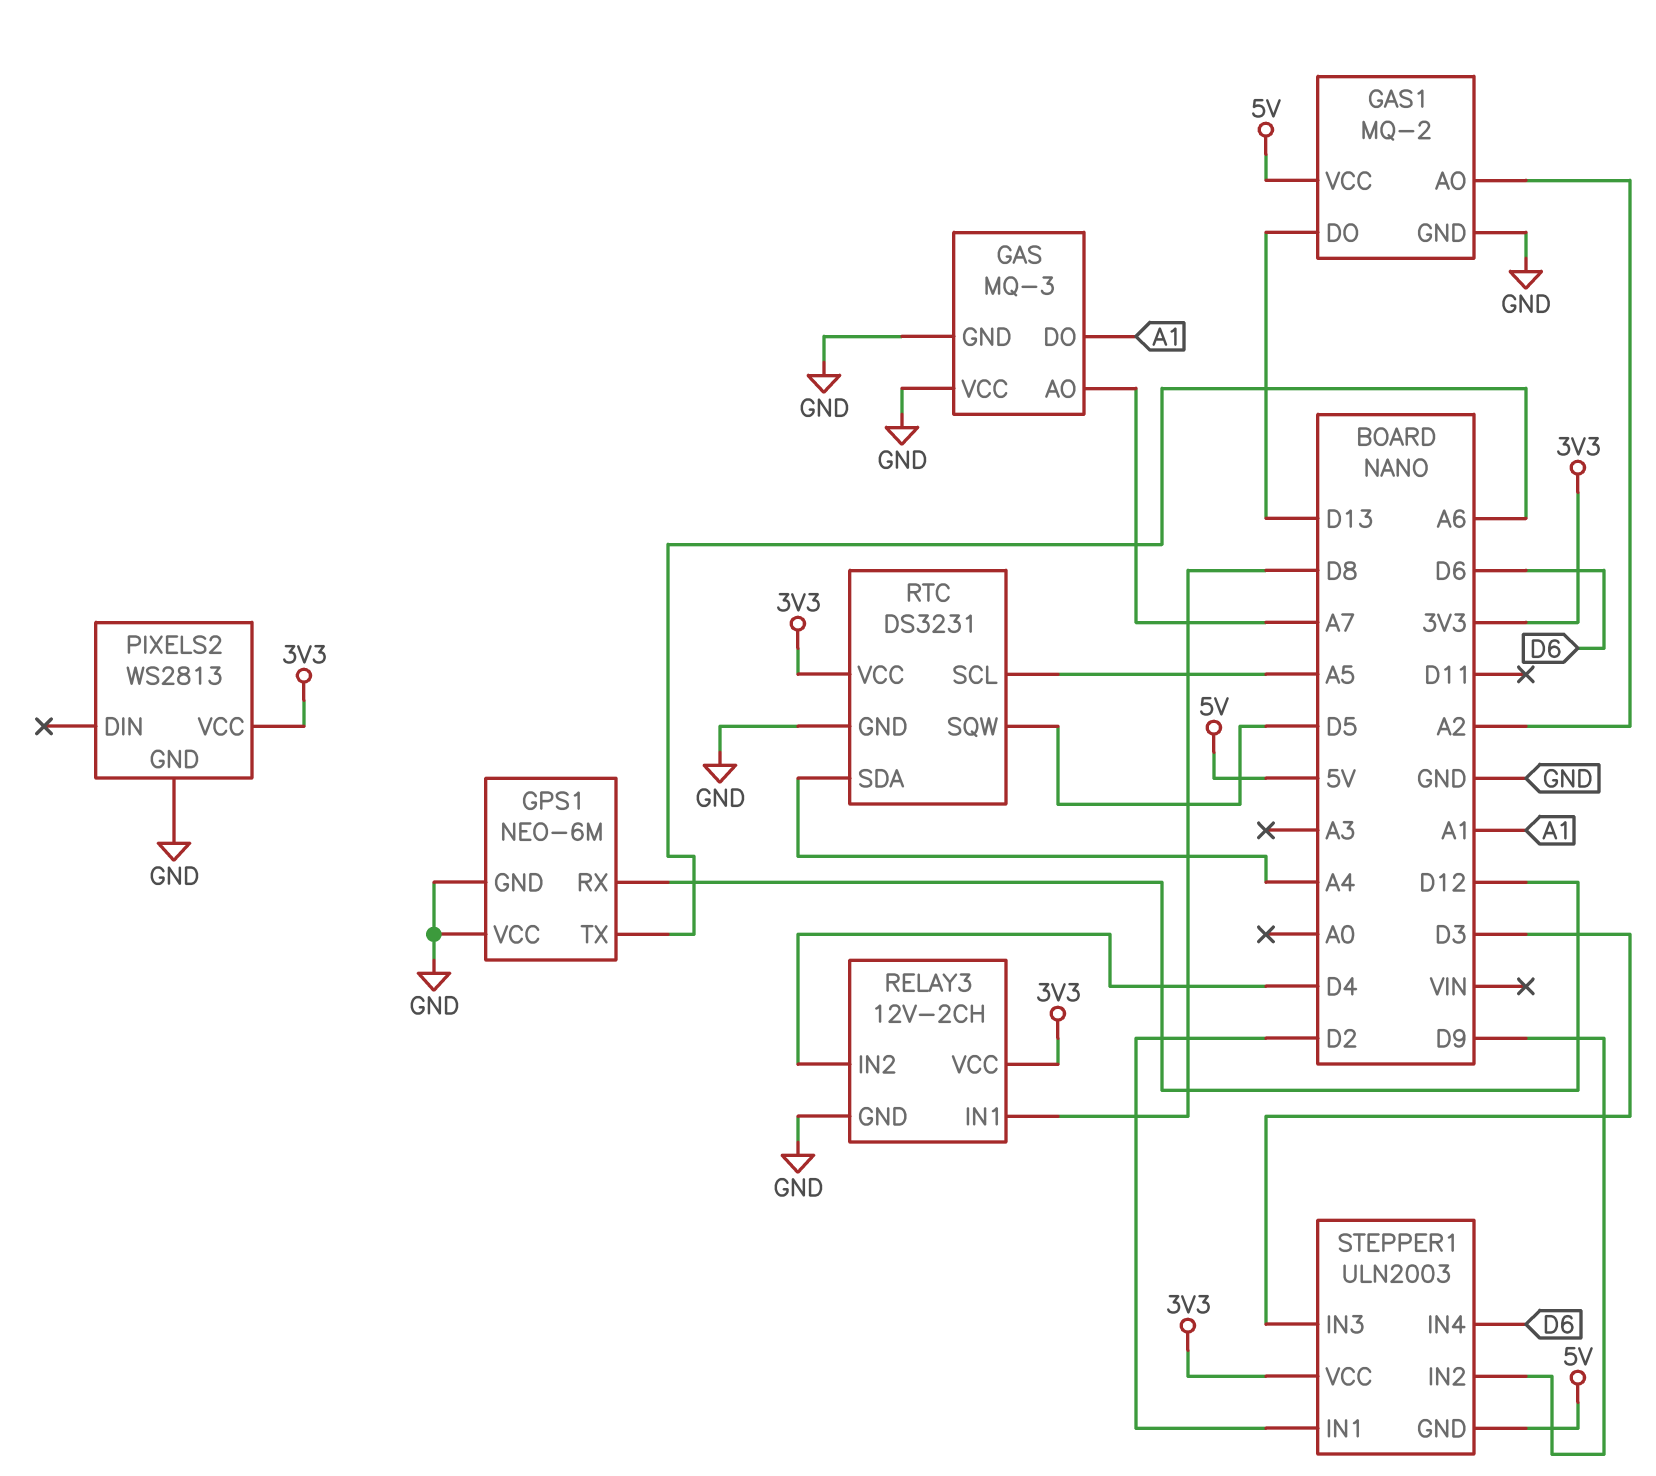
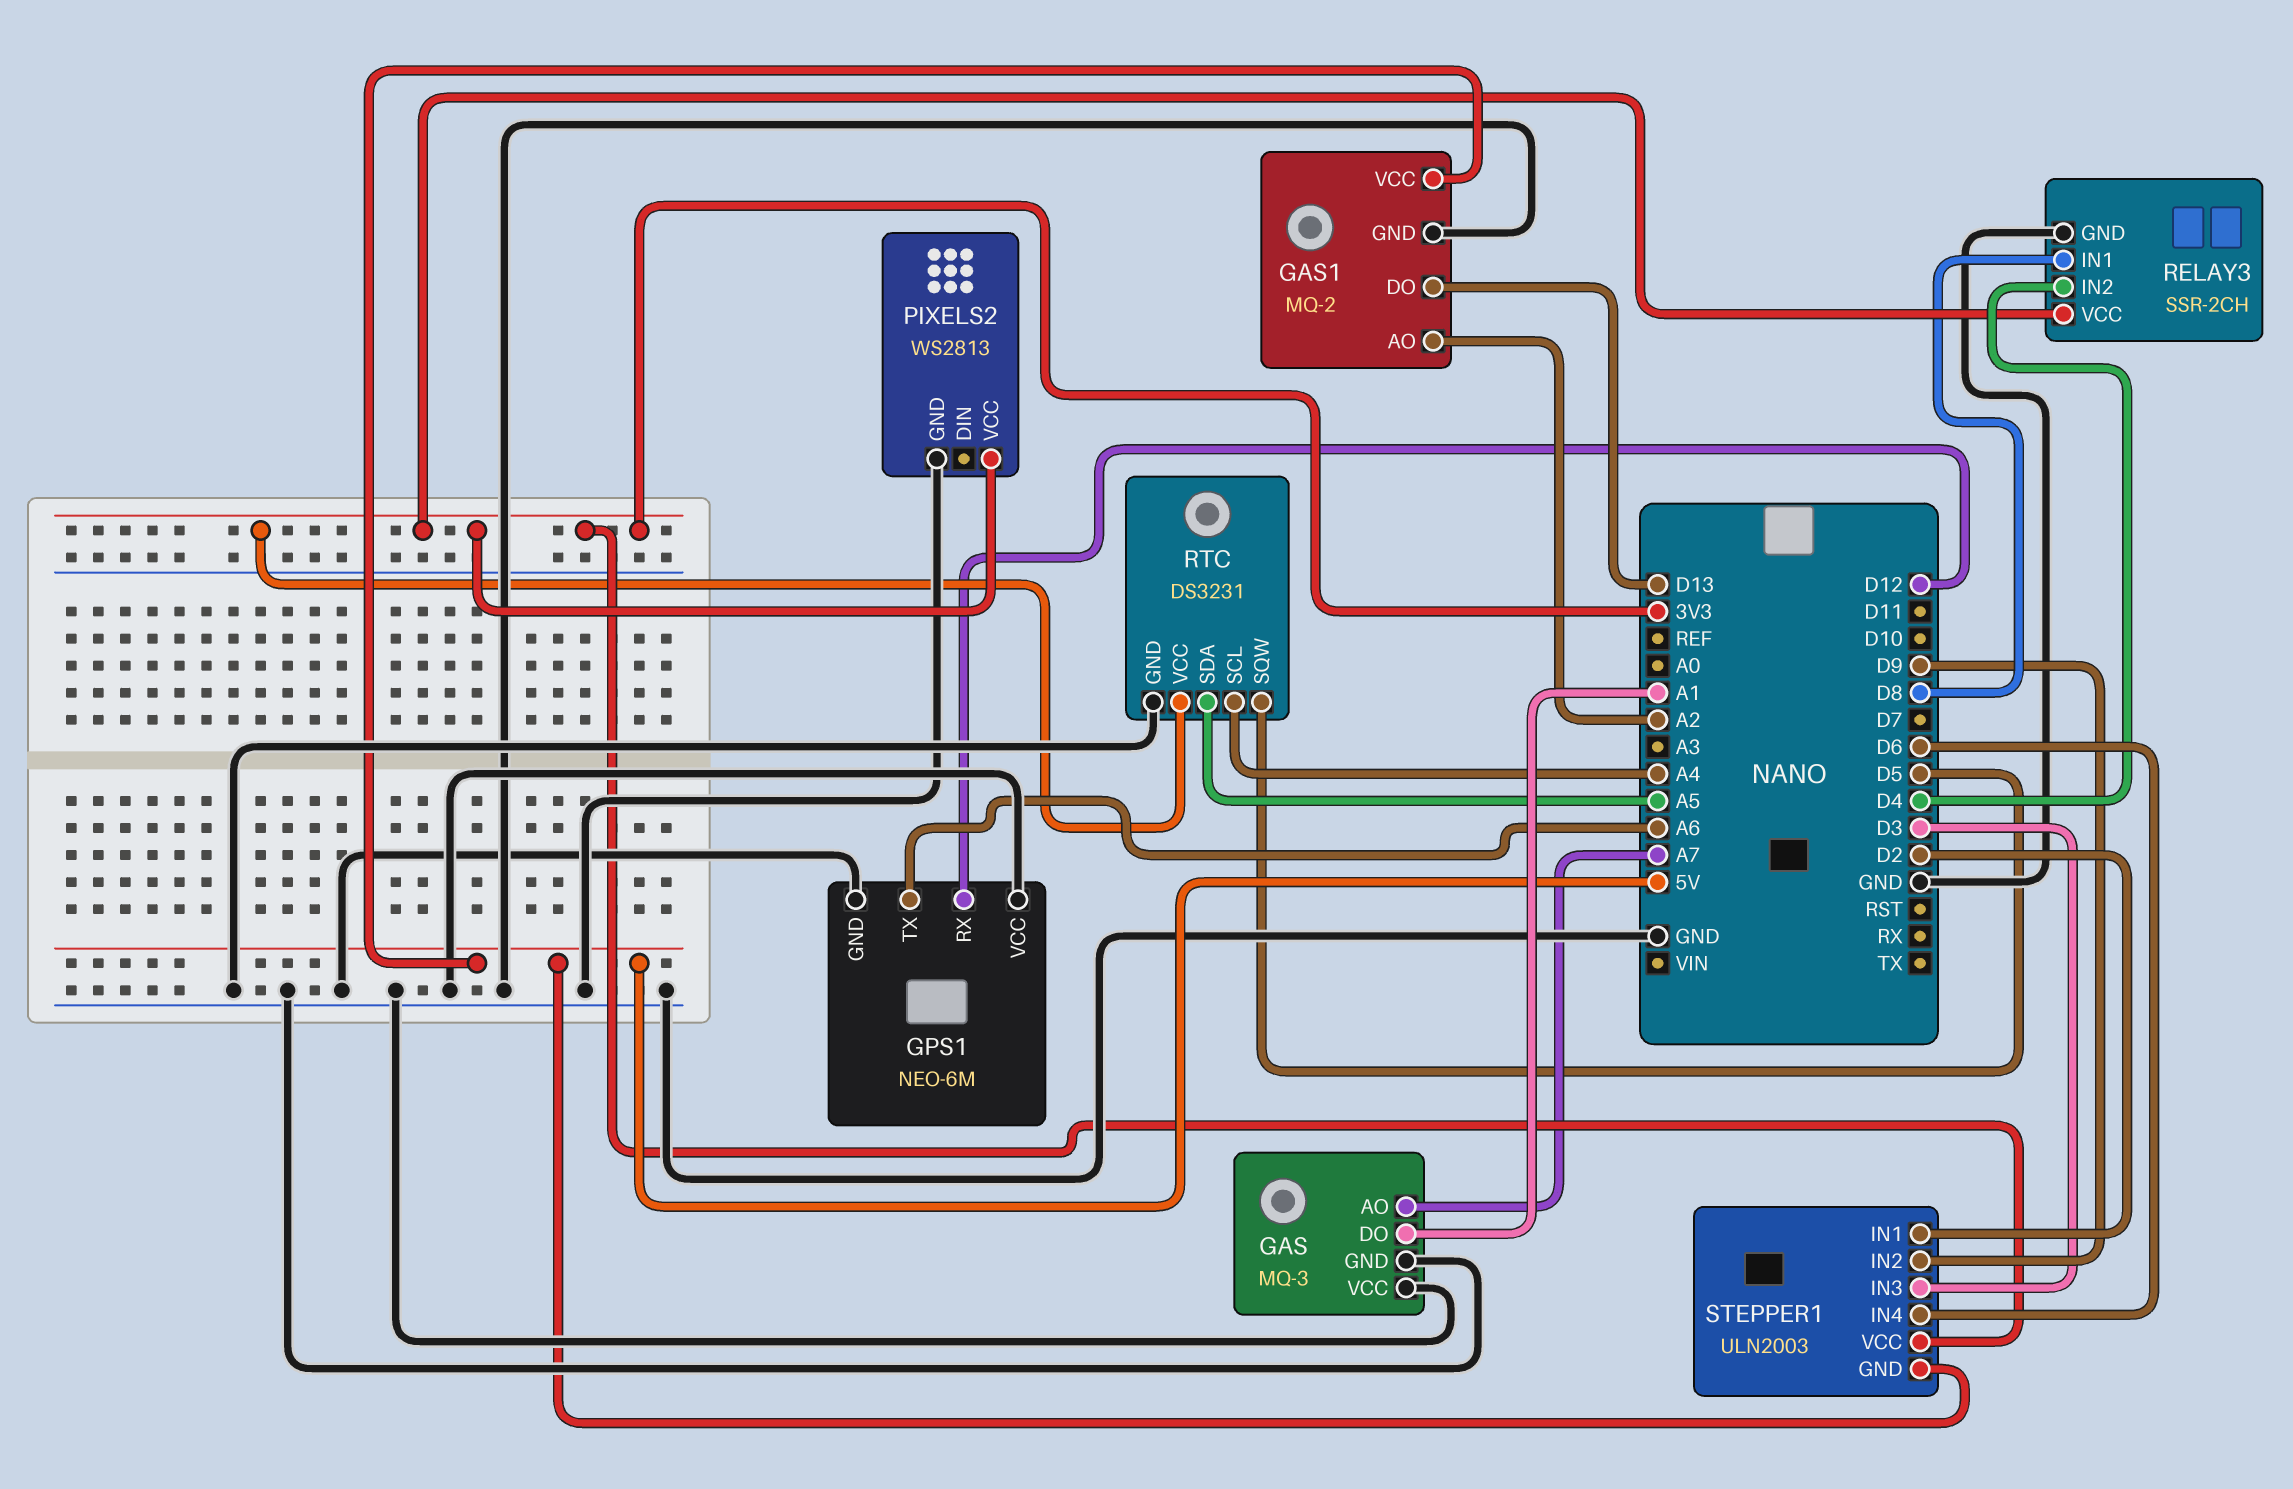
RELAY3: 12V-2CH -> SSR-2CH
RTC pin SCL: A5 -> A4
RTC pin SDA: A4 -> A5

